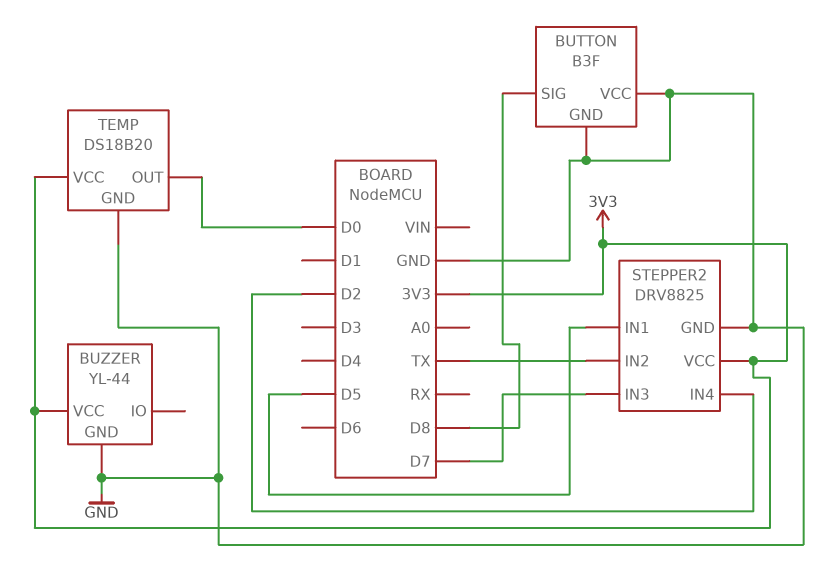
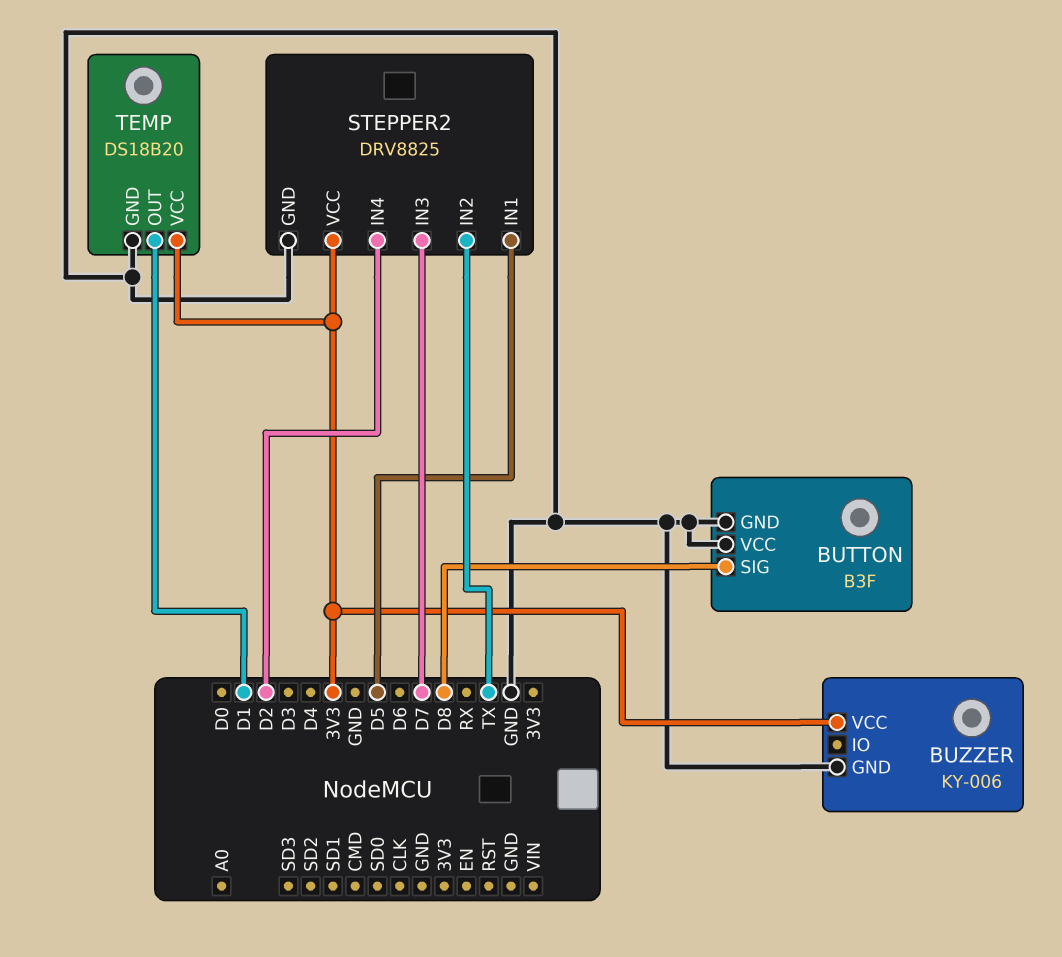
BUZZER: YL-44 -> KY-006
TEMP pin OUT: D0 -> D1

